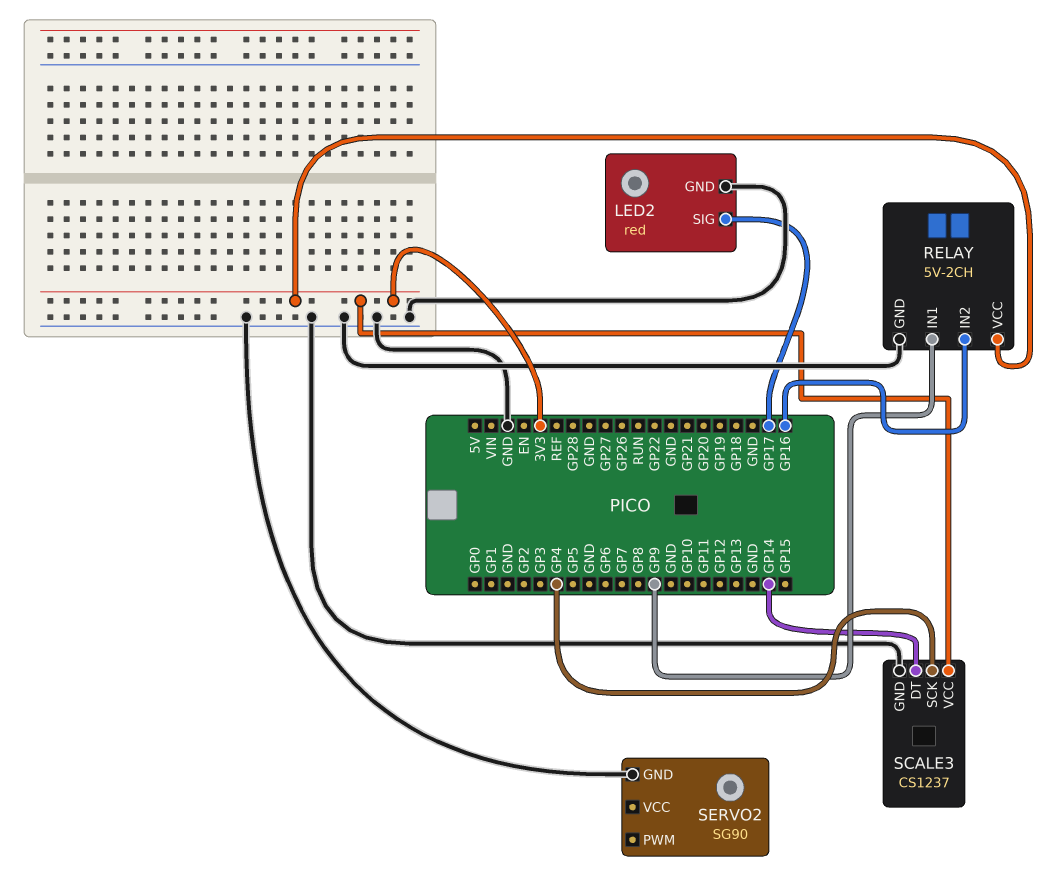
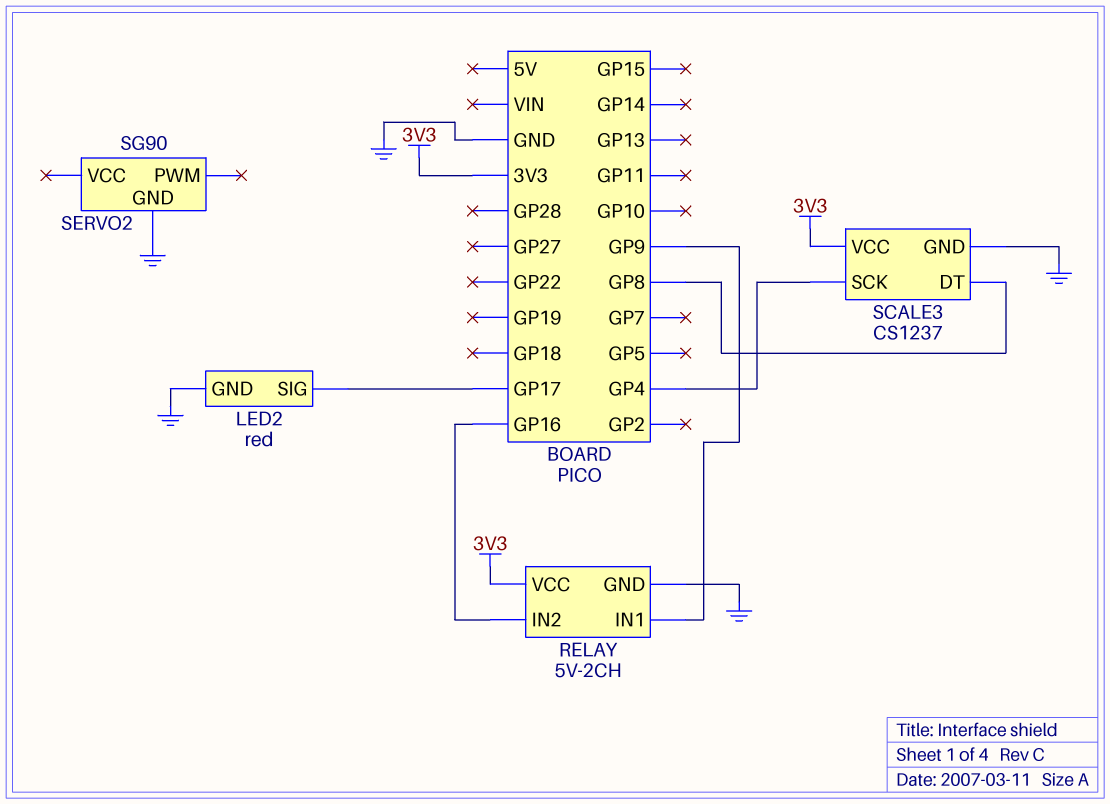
SCALE3 pin DT: GP14 -> GP8

